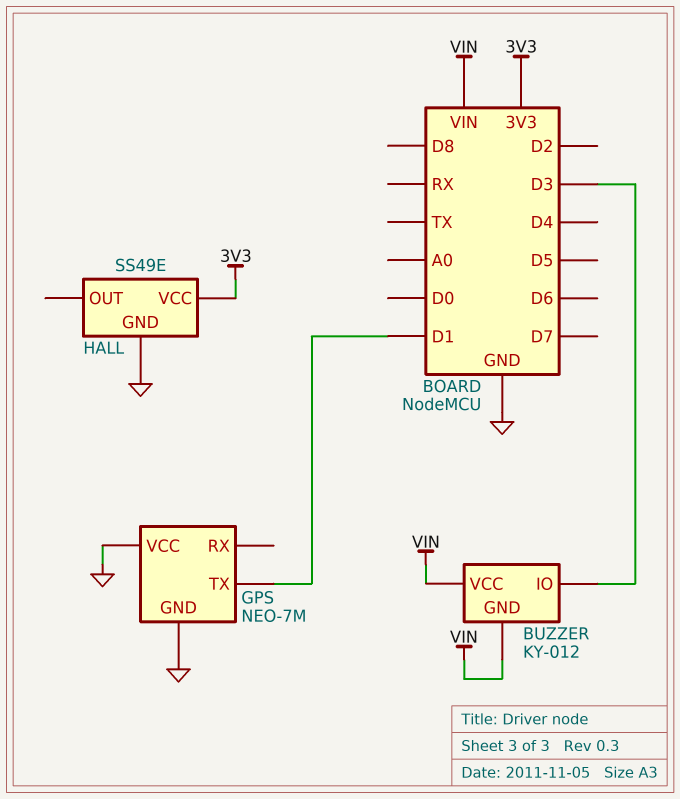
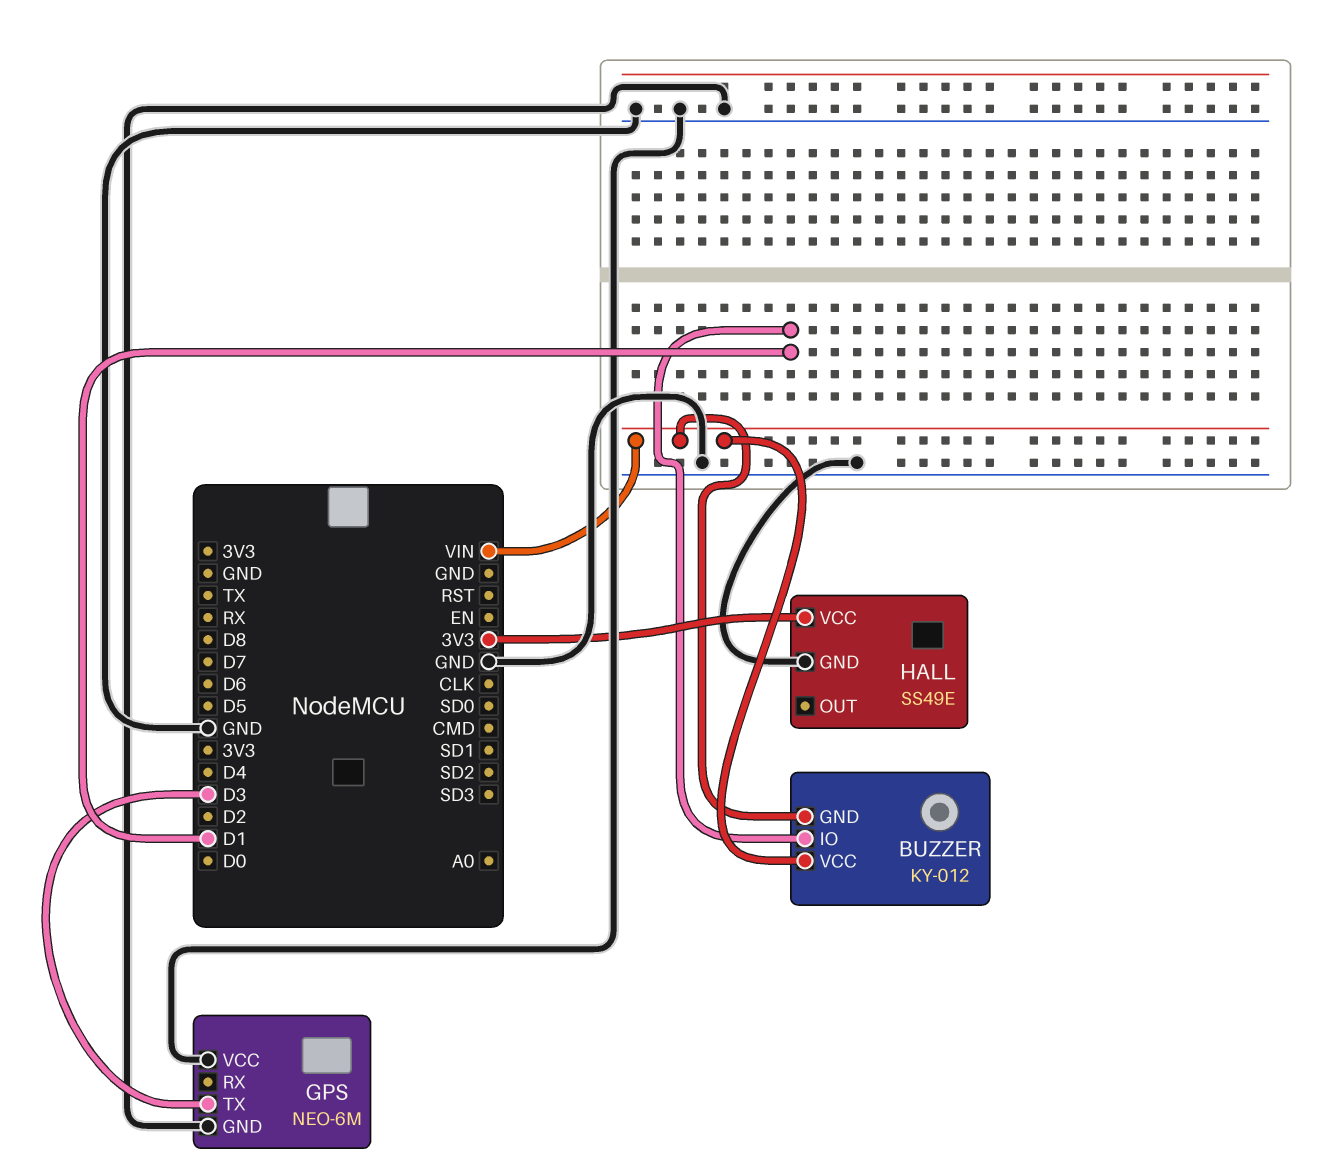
BUZZER pin IO: D3 -> D1
GPS: NEO-7M -> NEO-6M
GPS pin TX: D1 -> D3

